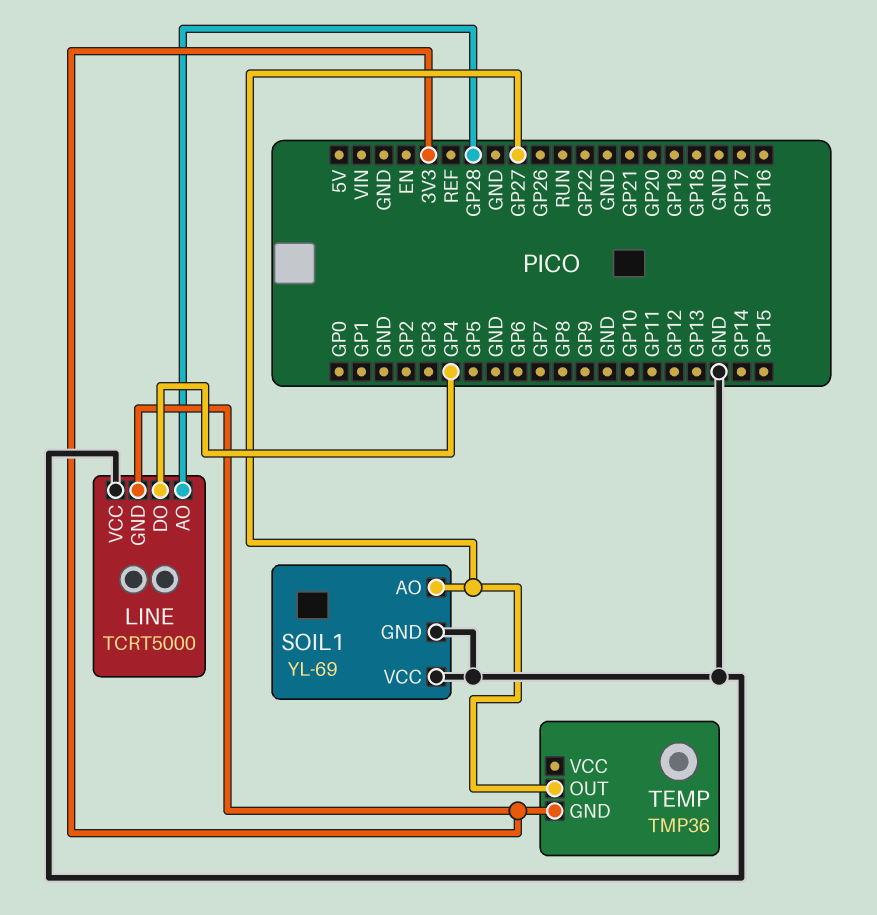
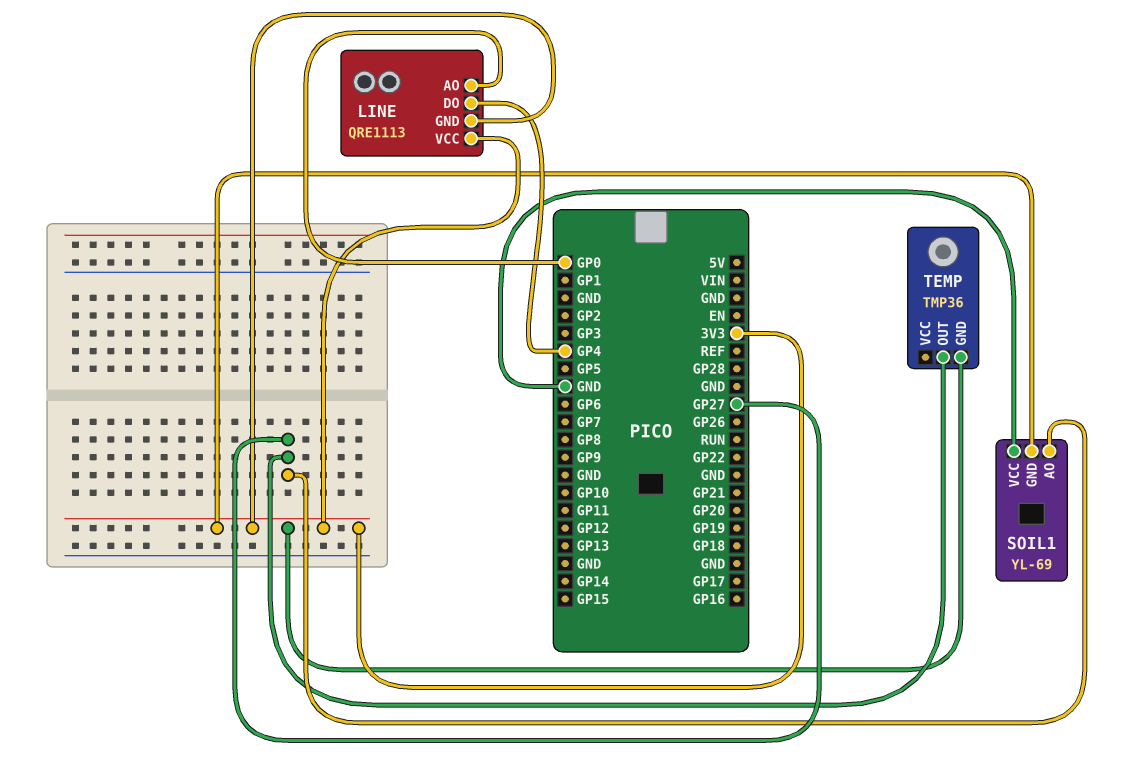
LINE: TCRT5000 -> QRE1113
LINE pin AO: GP28 -> GP0
LINE pin VCC: GND -> 3V3
SOIL1 pin GND: GND -> 3V3

